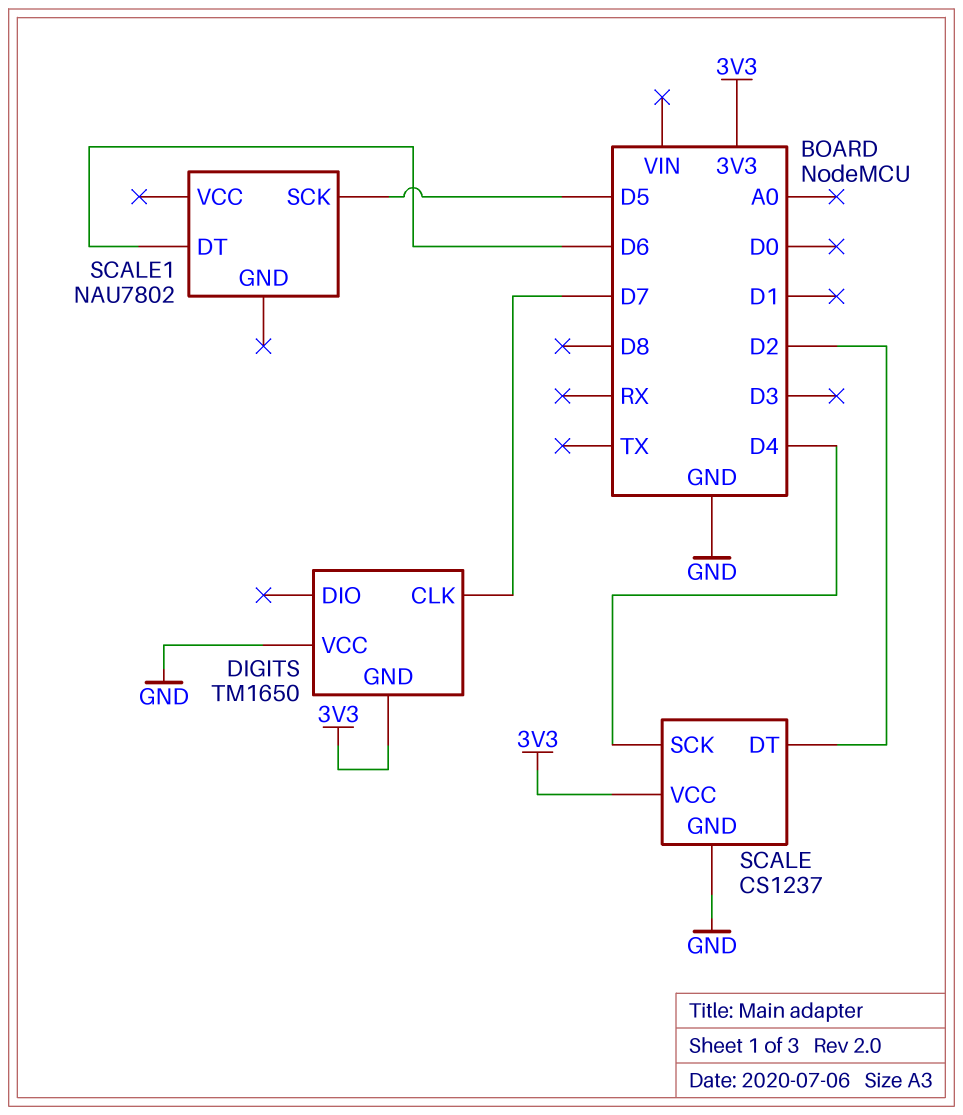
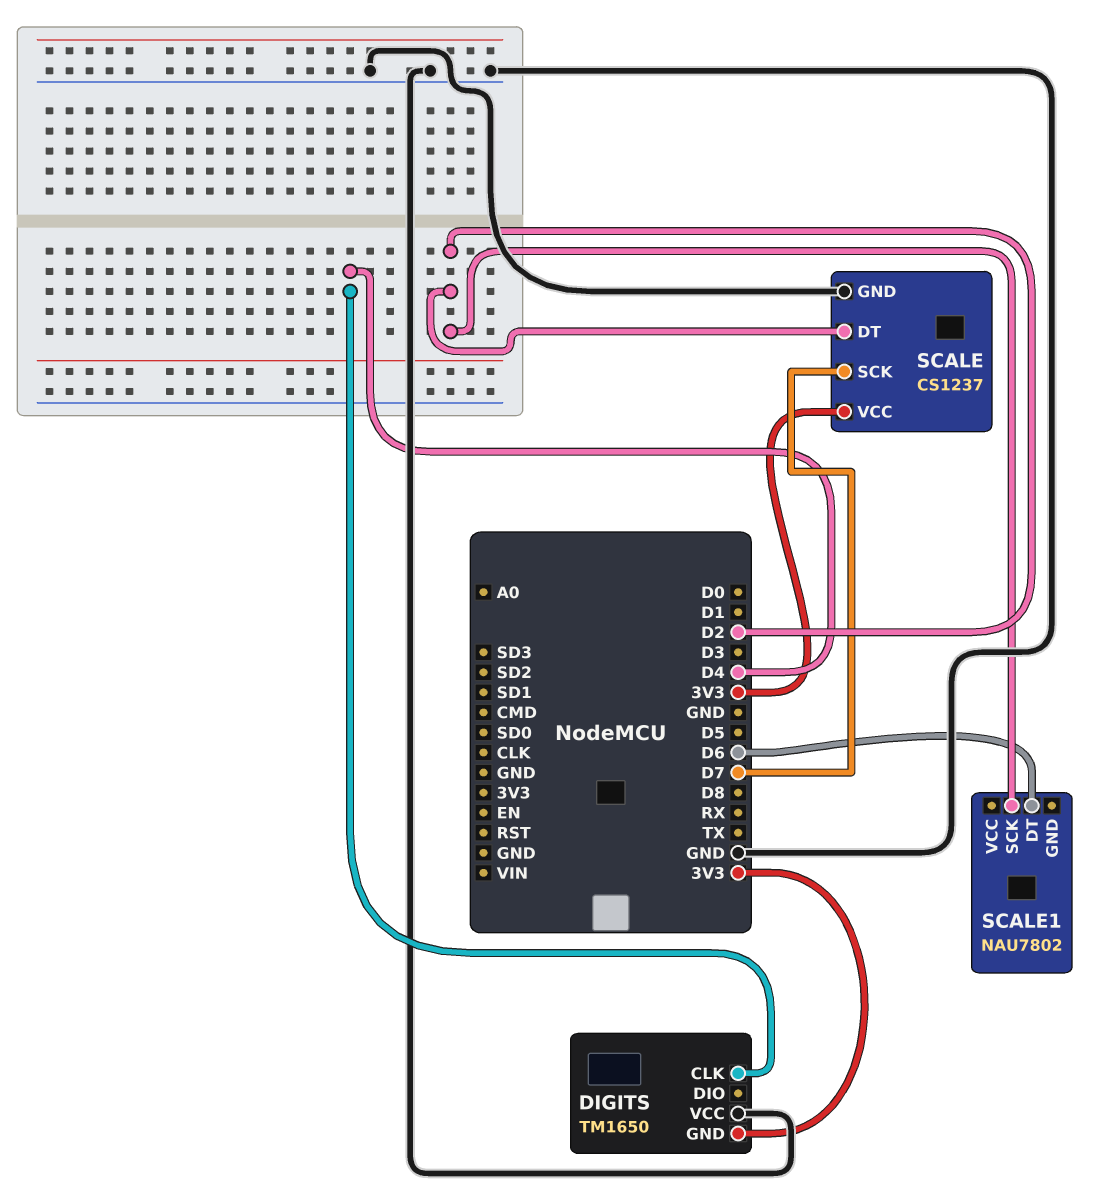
DIGITS pin CLK: D7 -> D4
SCALE pin SCK: D4 -> D7
SCALE1 pin SCK: D5 -> D2

